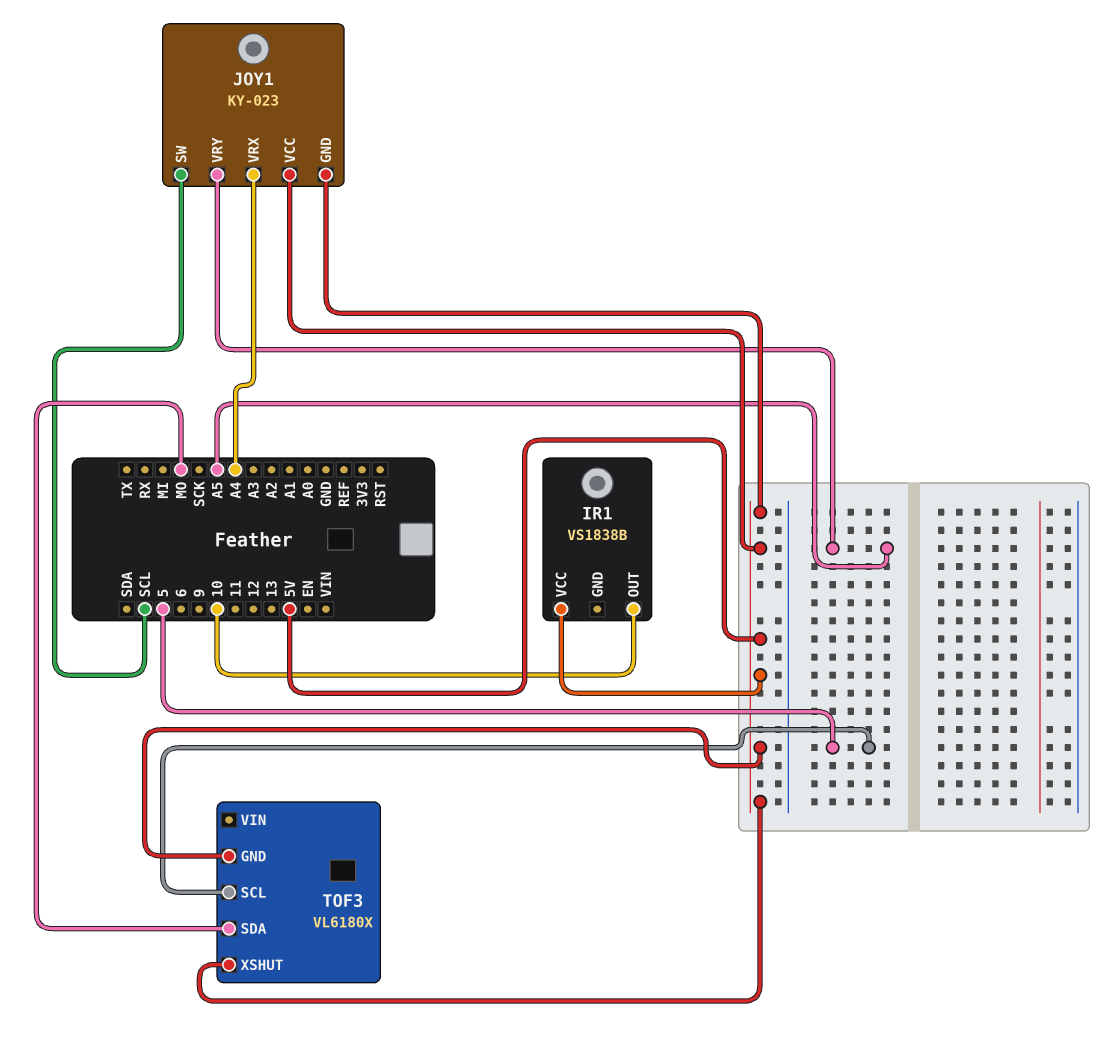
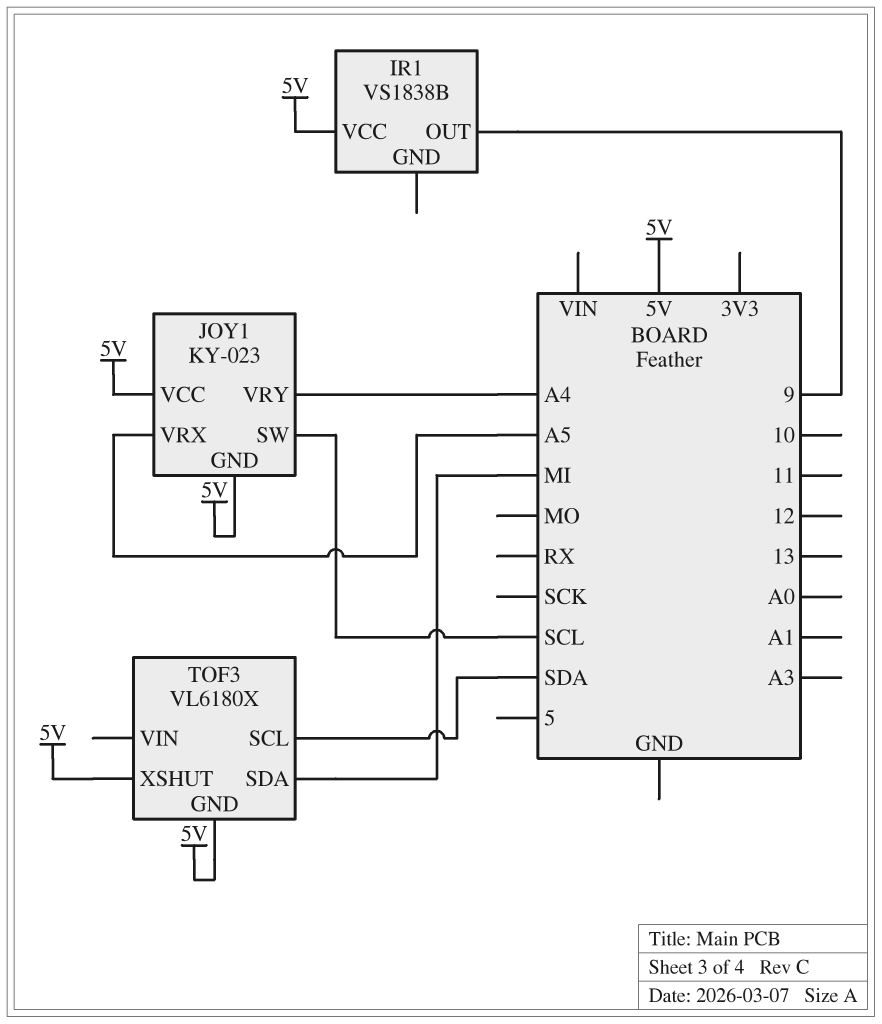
IR1 pin OUT: 10 -> 9
JOY1 pin VRX: A4 -> A5
JOY1 pin VRY: A5 -> A4
TOF3 pin SCL: 5 -> SDA
TOF3 pin SDA: MO -> MI

